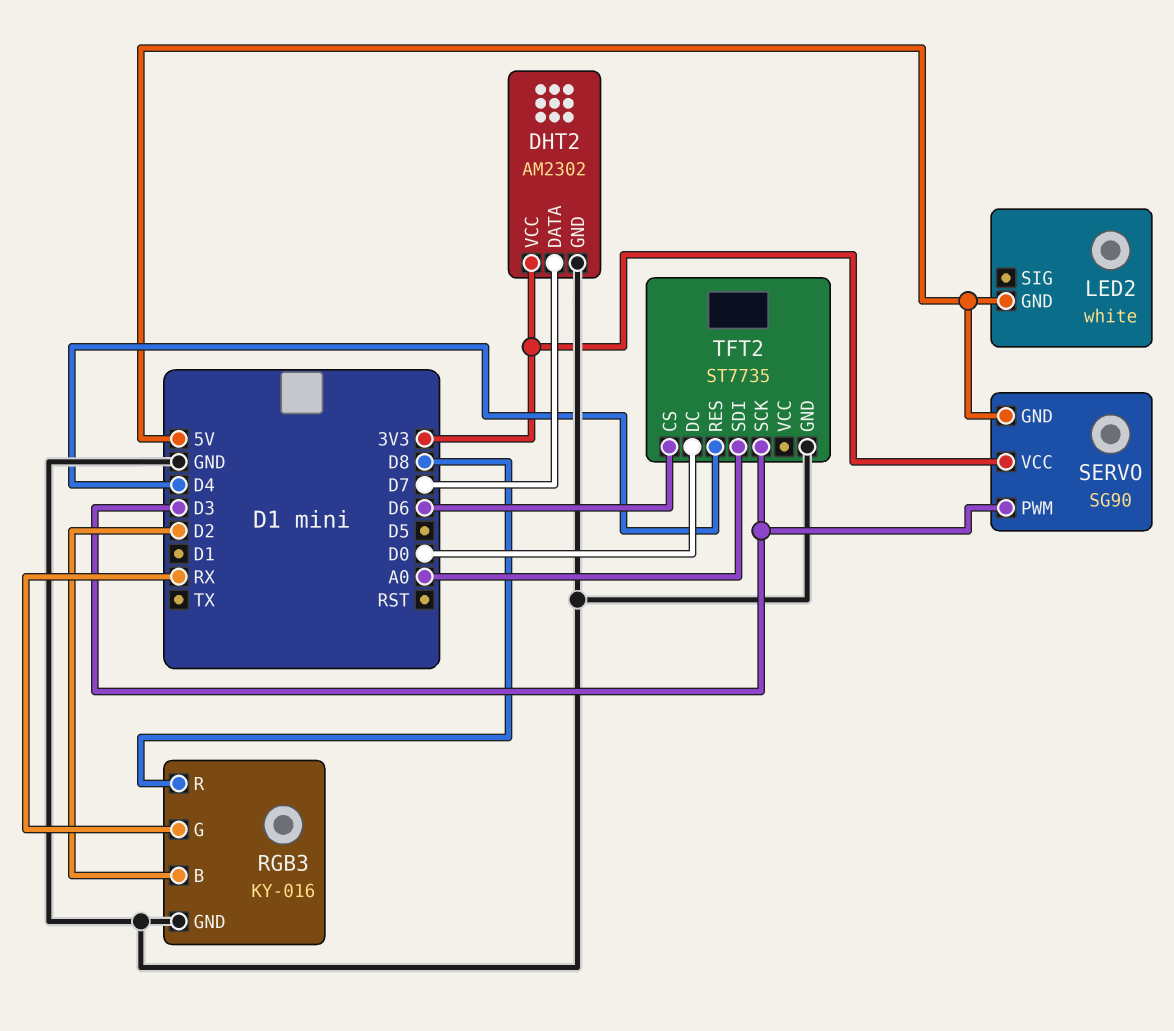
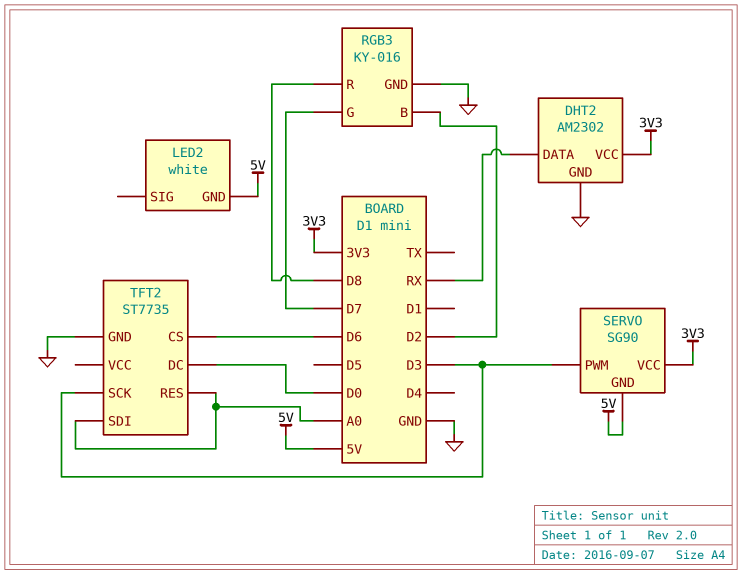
DHT2 pin DATA: D7 -> RX
RGB3 pin G: RX -> D7
TFT2 pin RES: D4 -> A0

